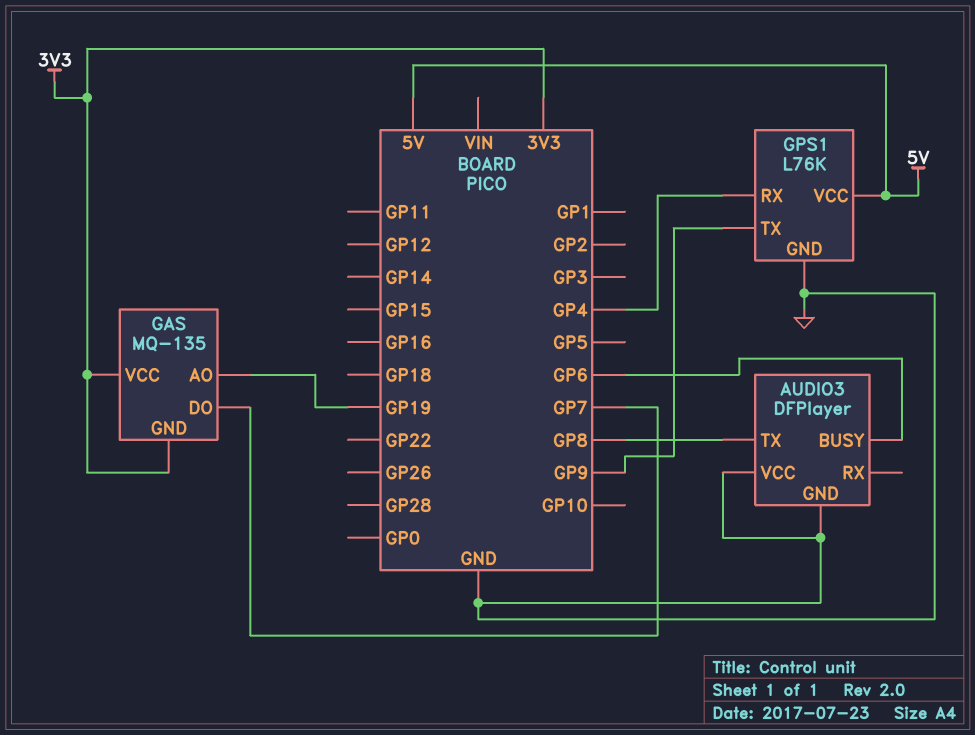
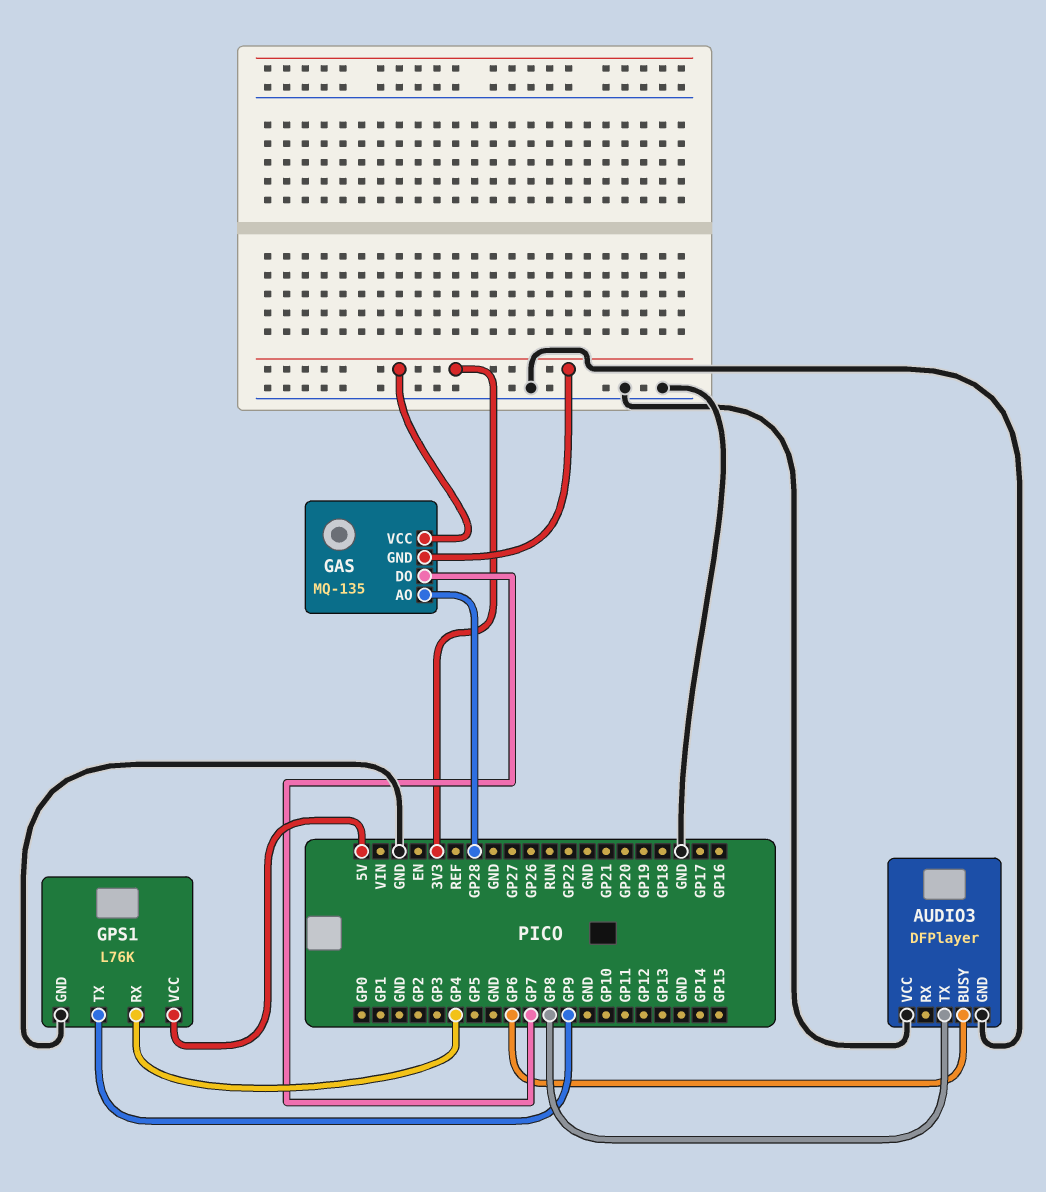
GAS pin AO: GP19 -> GP28

